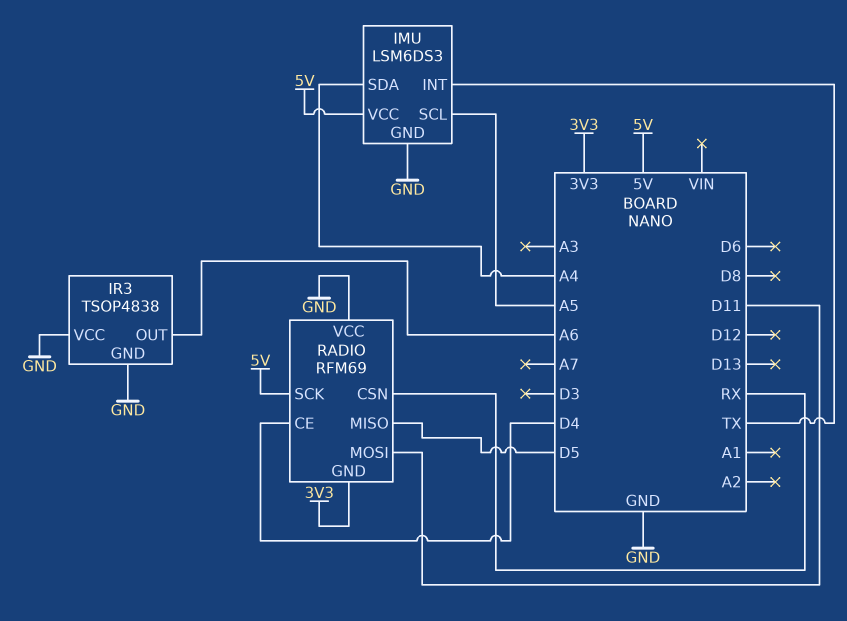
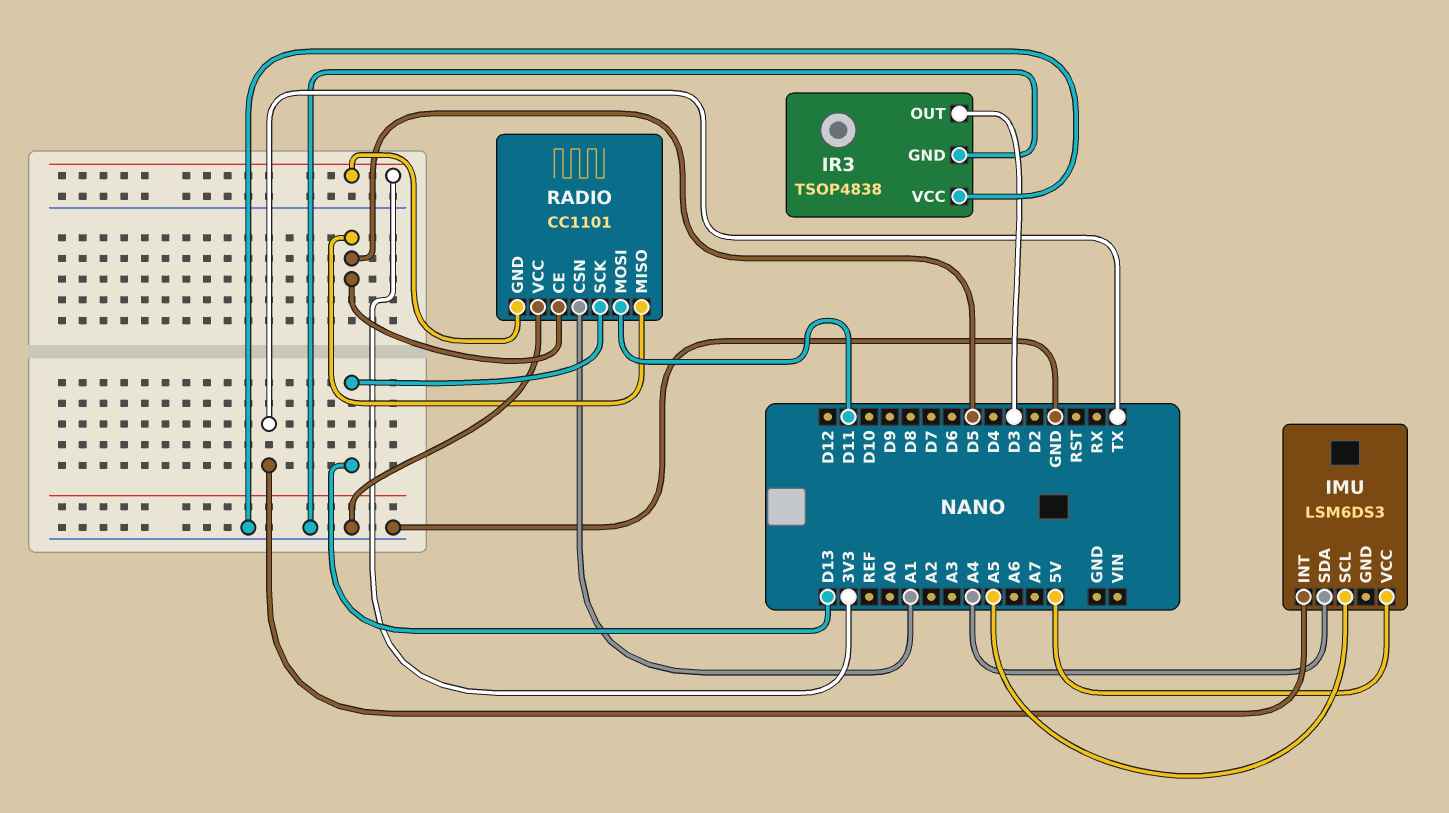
IMU pin GND: GND -> none
IR3 pin OUT: A6 -> D3
RADIO: RFM69 -> CC1101
RADIO pin CE: D4 -> D5
RADIO pin CSN: RX -> A1
RADIO pin SCK: 5V -> D13

